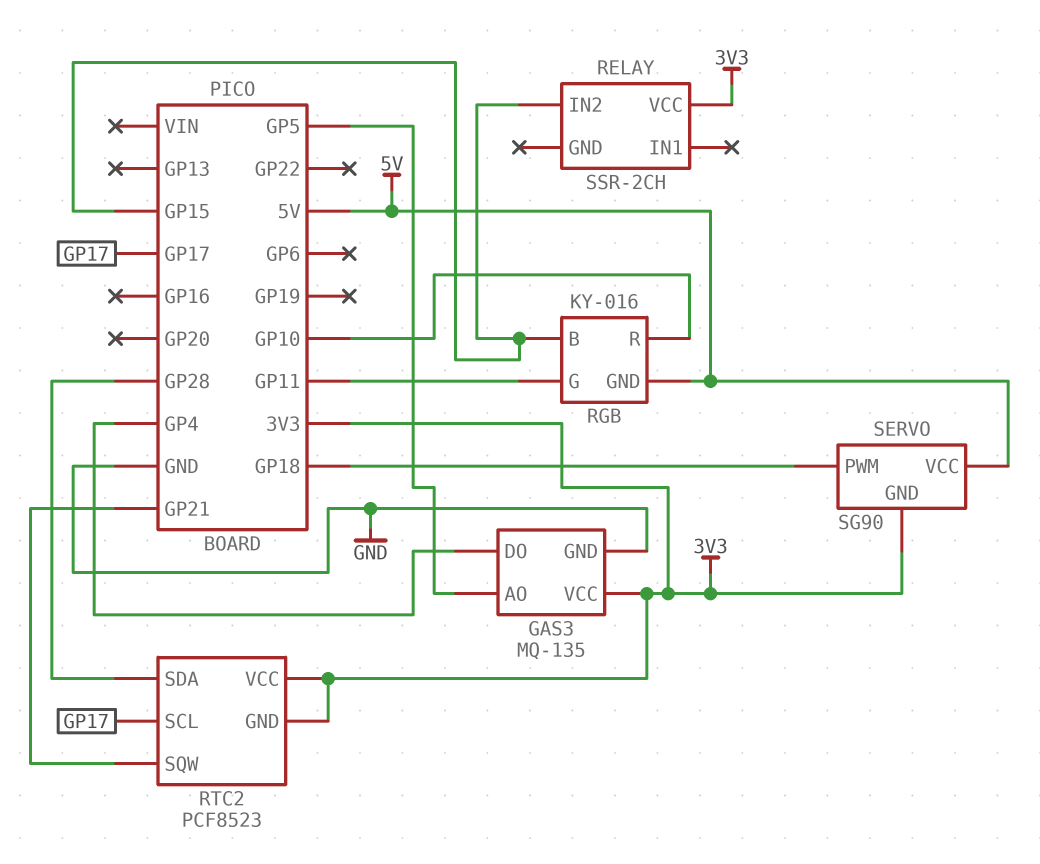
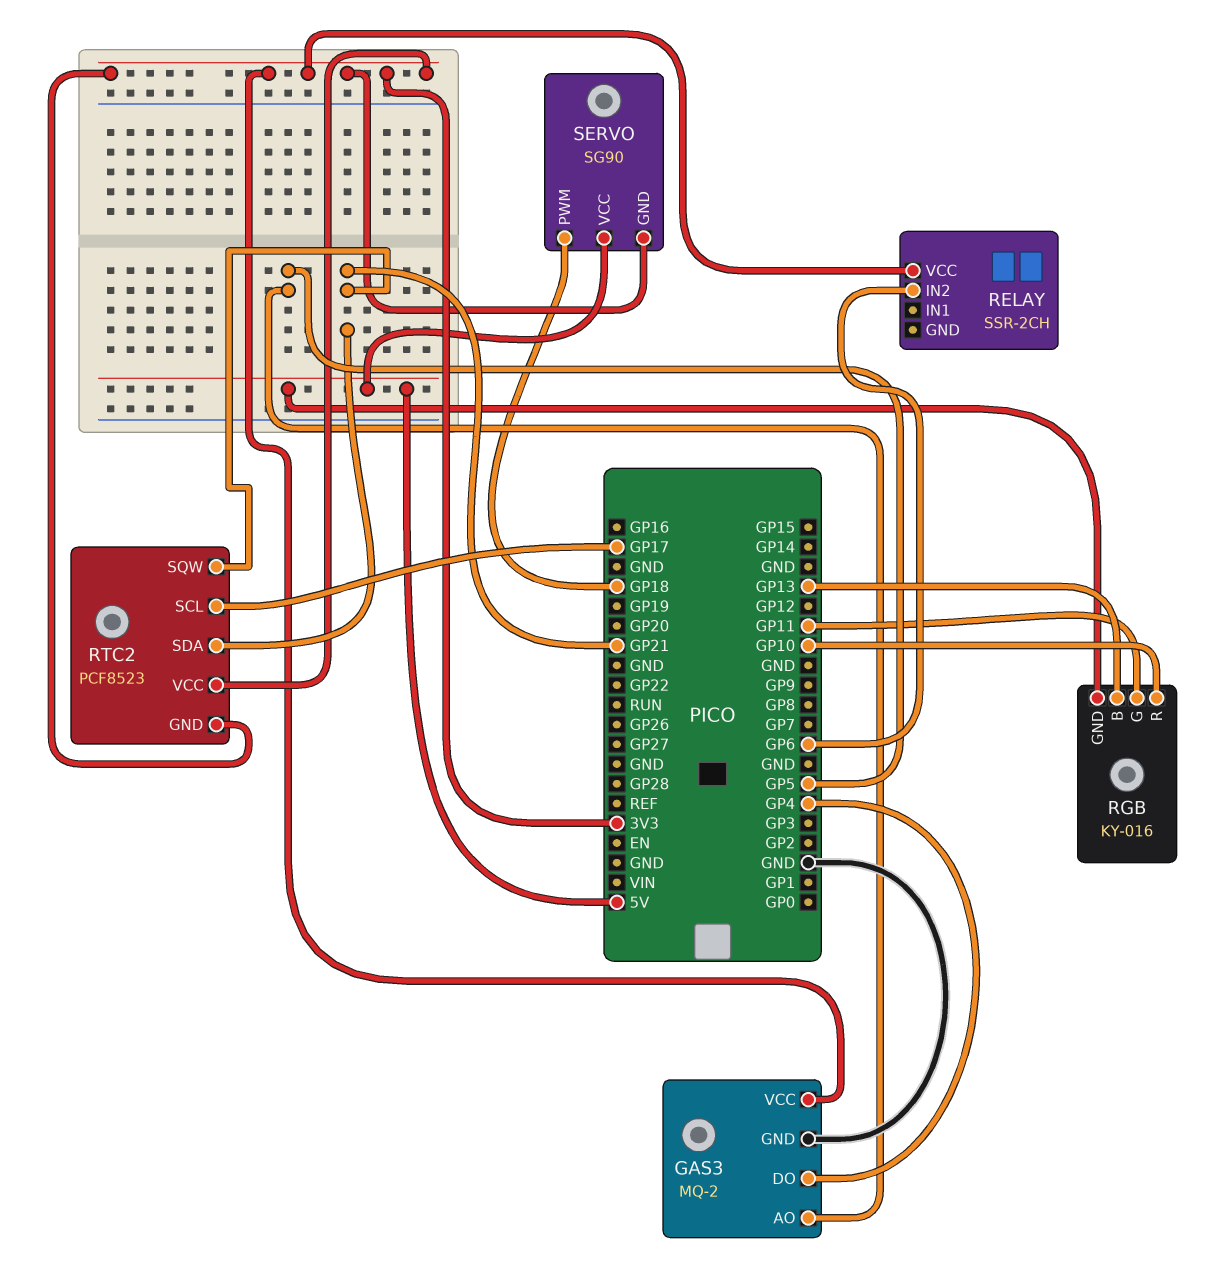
GAS3: MQ-135 -> MQ-2
RELAY pin IN2: GP15 -> GP6
RGB pin B: GP15 -> GP13
RTC2 pin SDA: GP28 -> GP21

